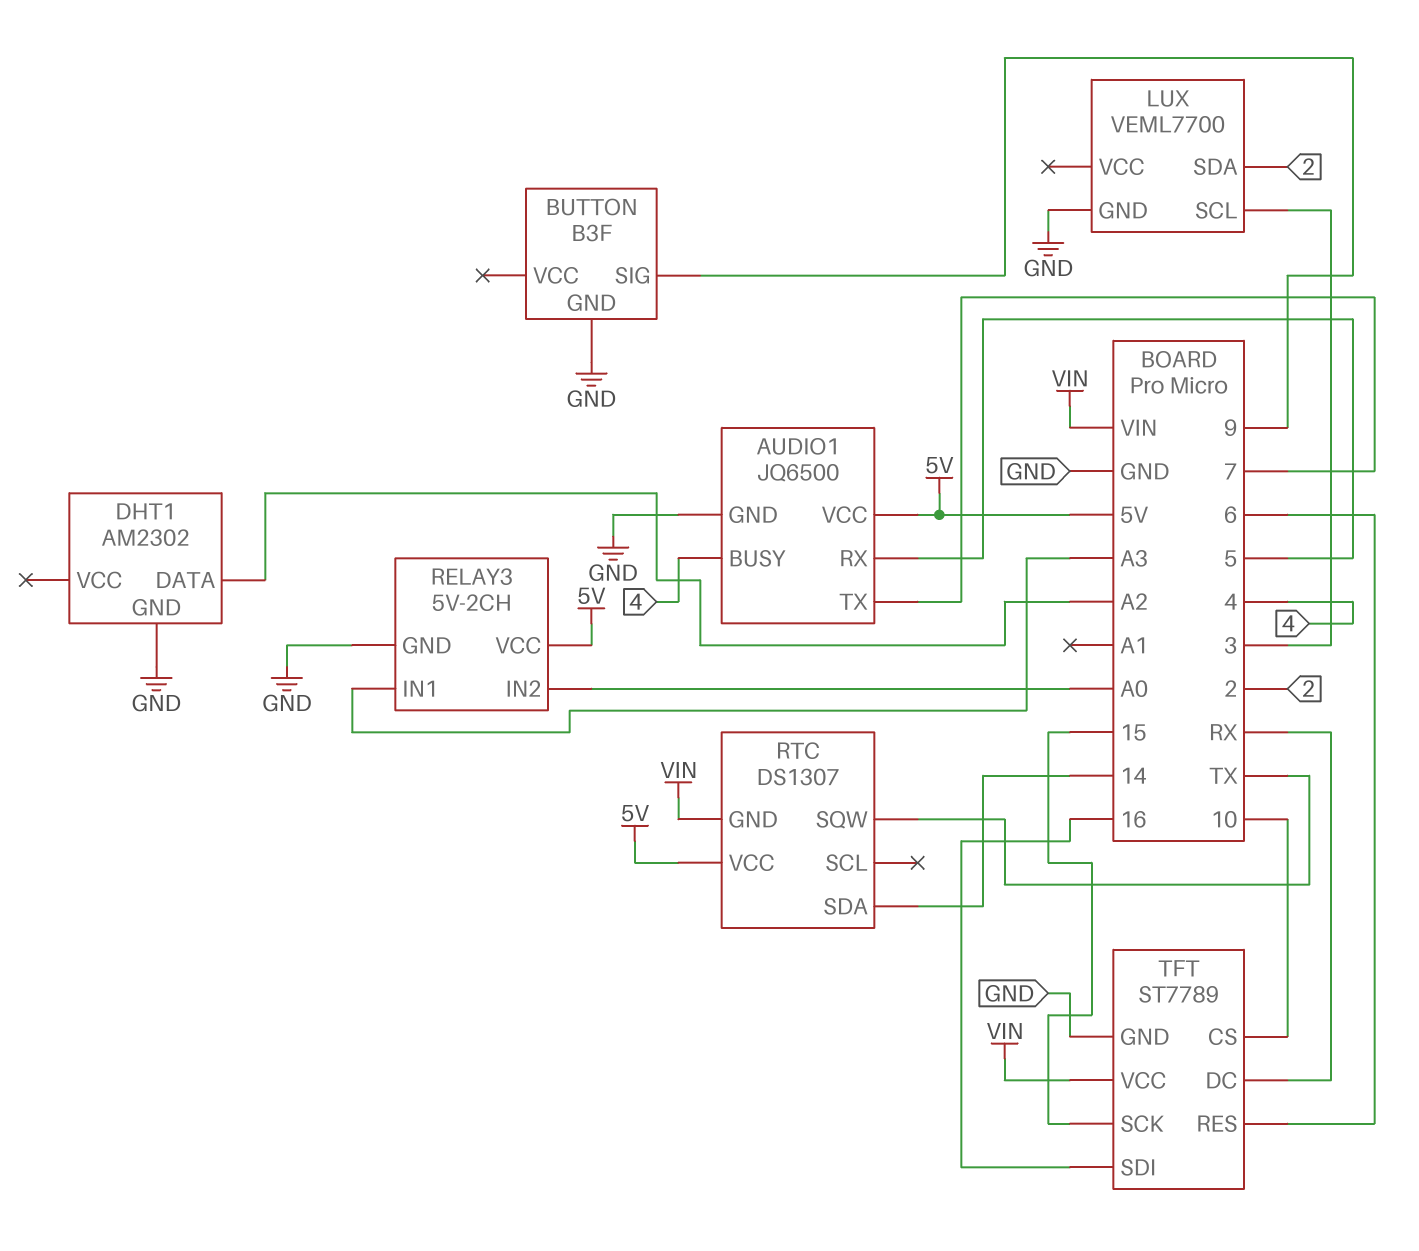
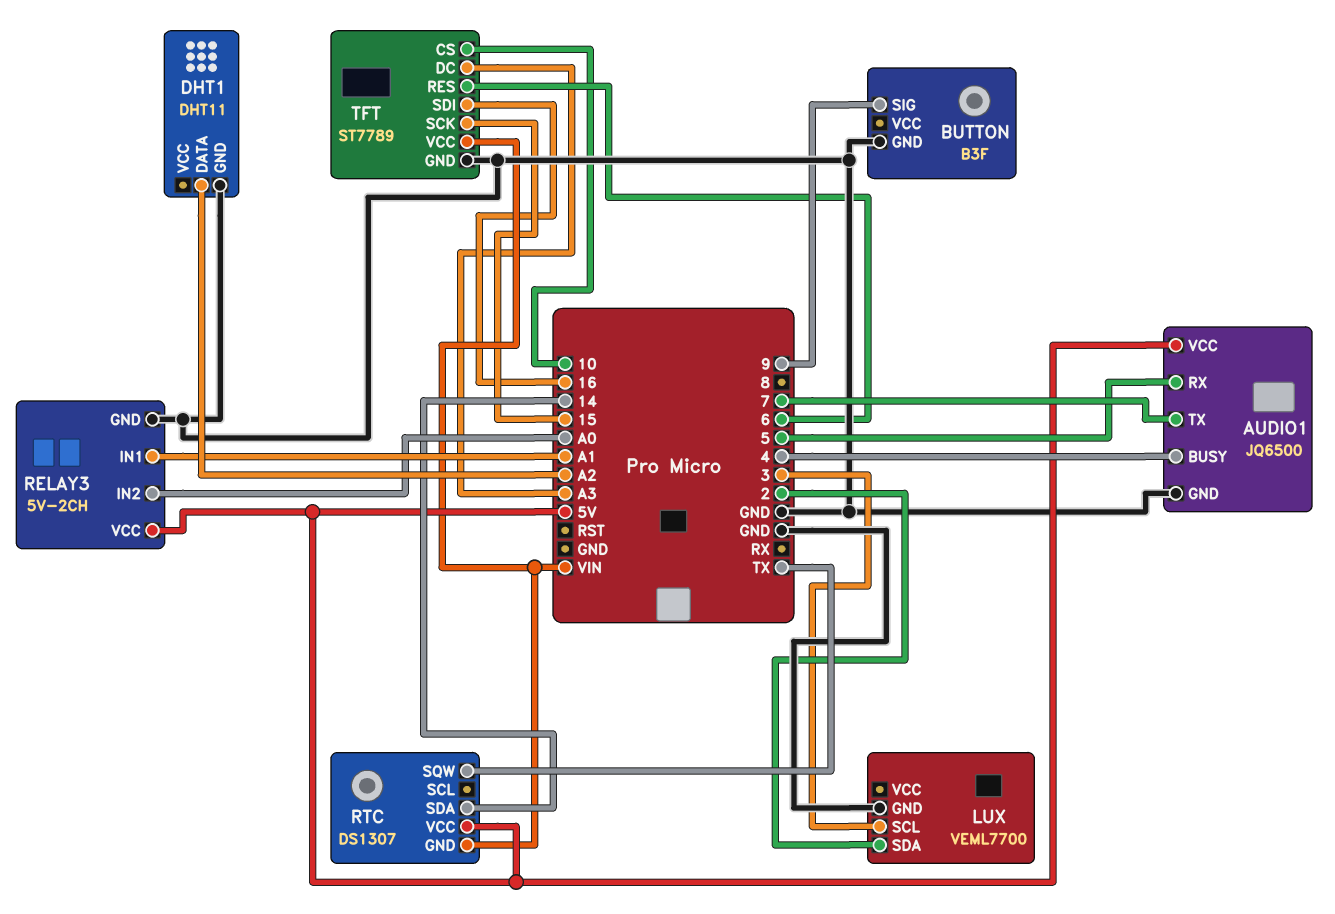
DHT1: AM2302 -> DHT11
RELAY3 pin IN1: A3 -> A1
TFT pin DC: RX -> A3

